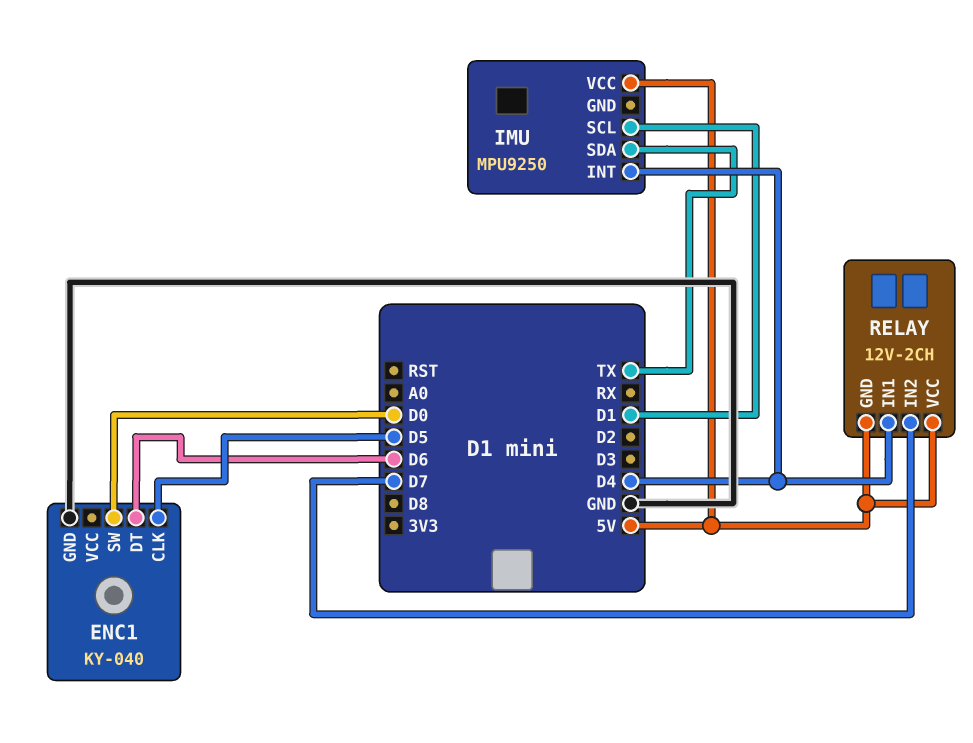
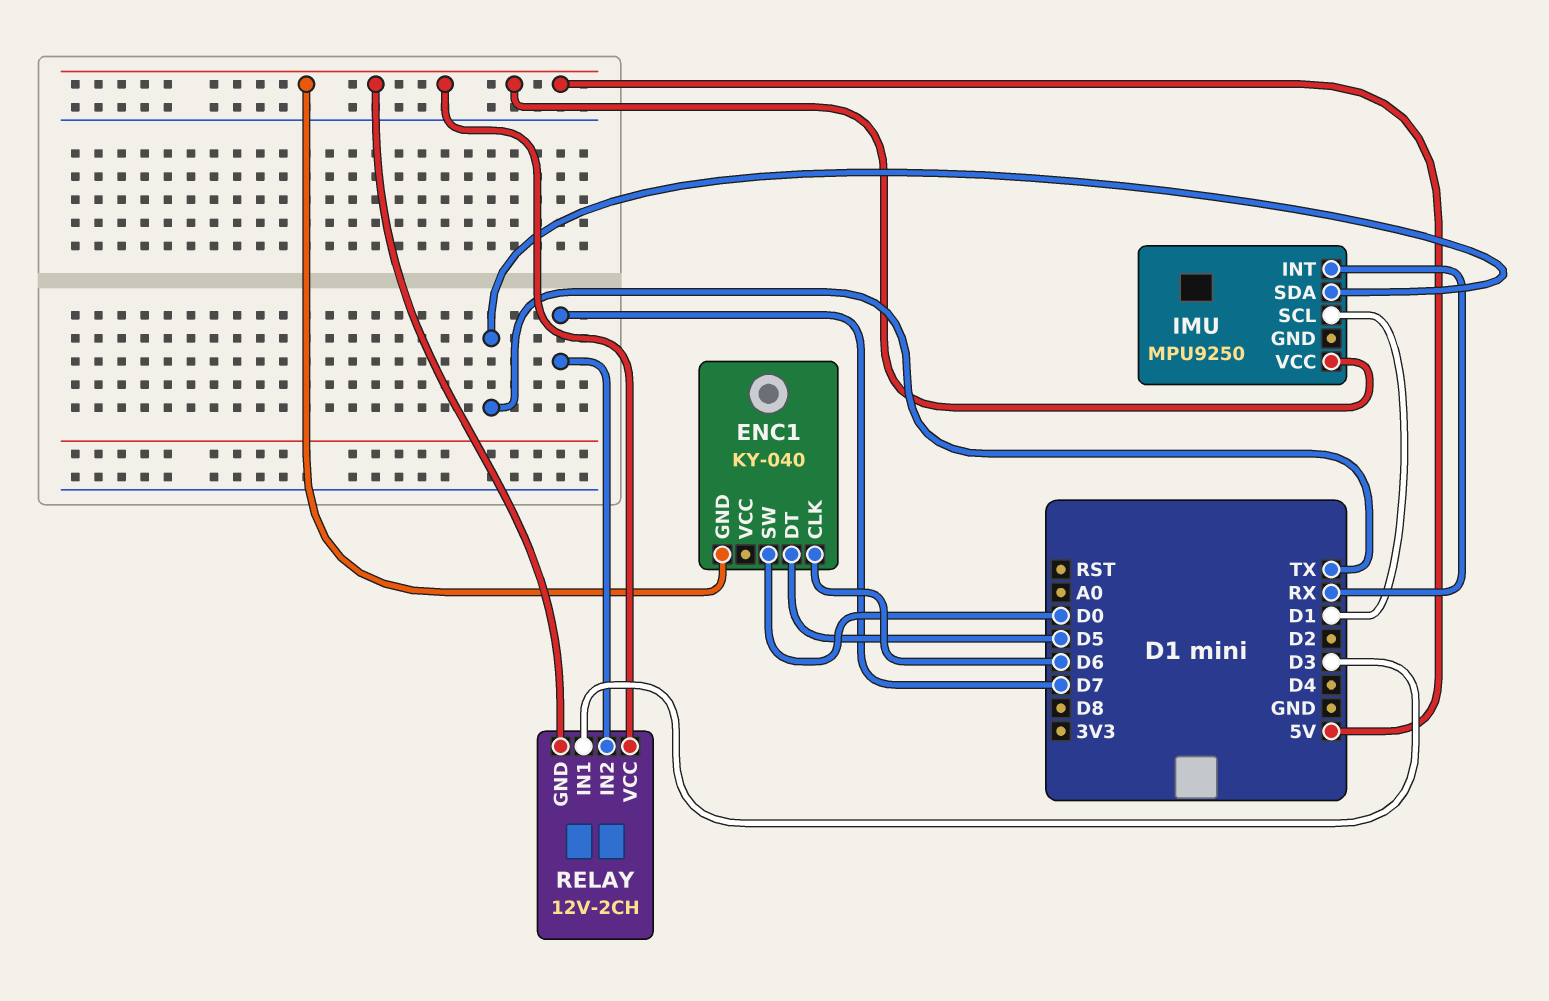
ENC1 pin CLK: D5 -> D6
ENC1 pin DT: D6 -> D5
ENC1 pin GND: GND -> 5V
IMU pin INT: D4 -> RX
RELAY pin IN1: D4 -> D3

